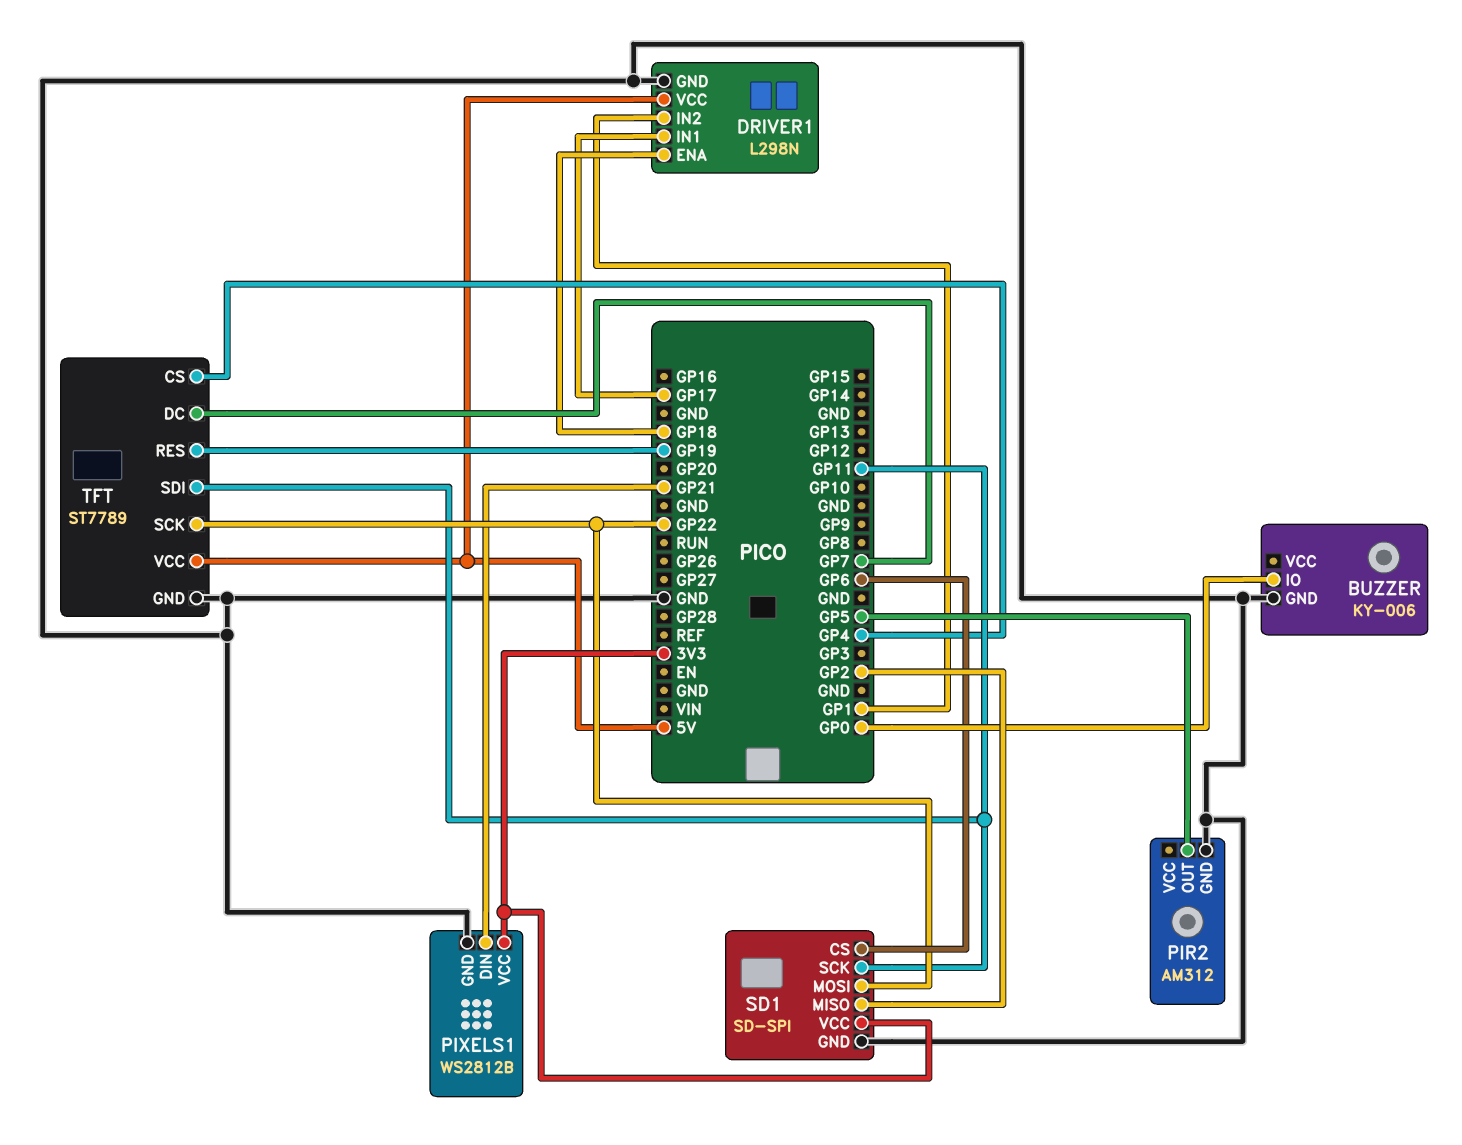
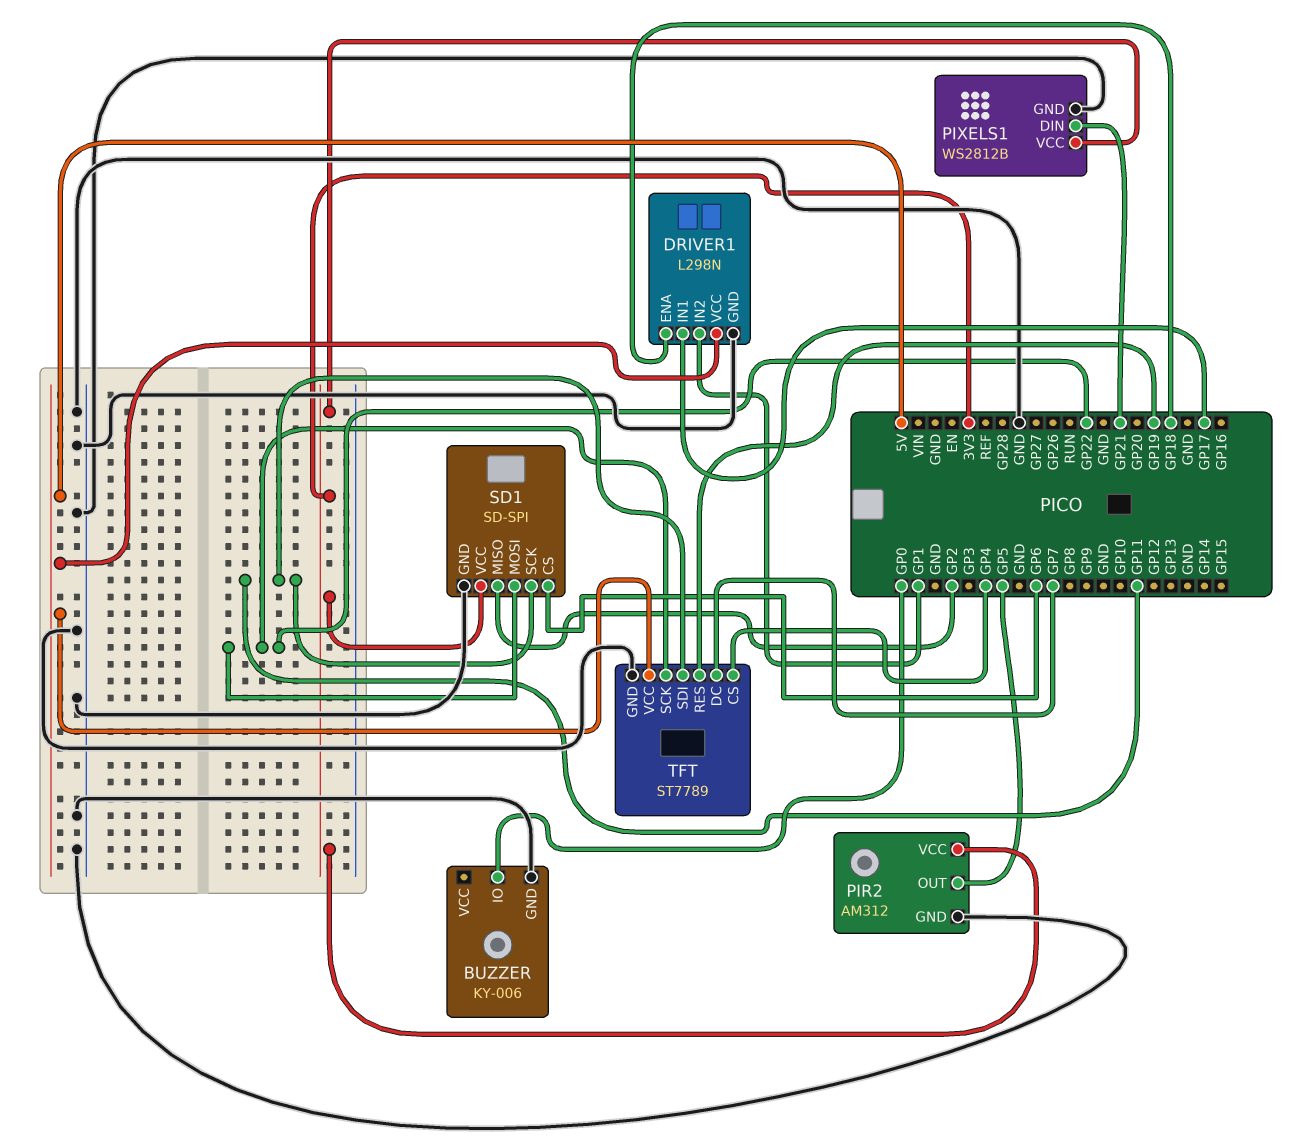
PIR2 pin VCC: none -> 3V3

